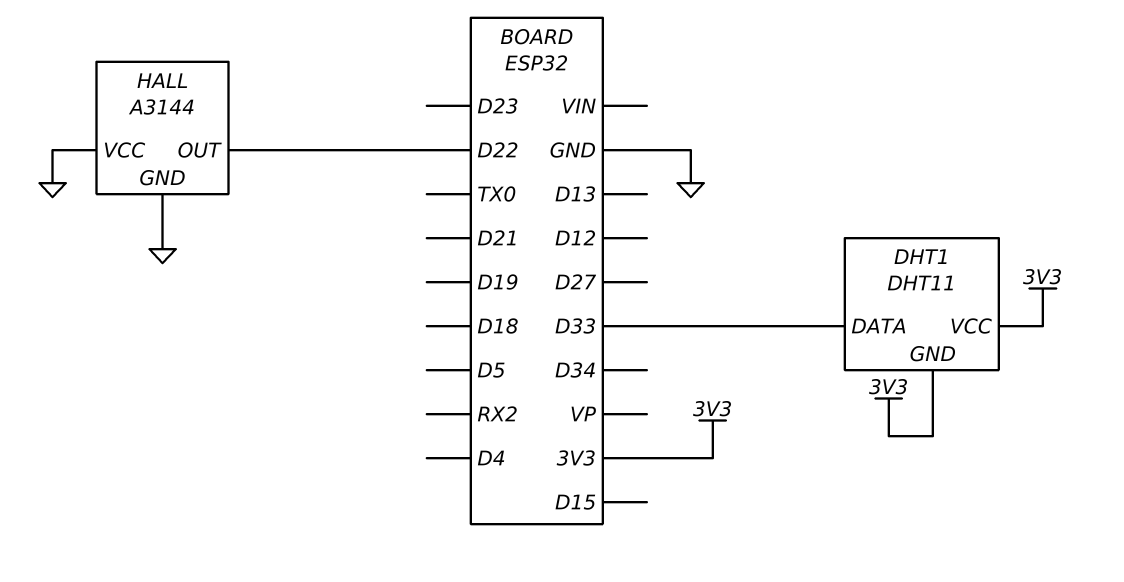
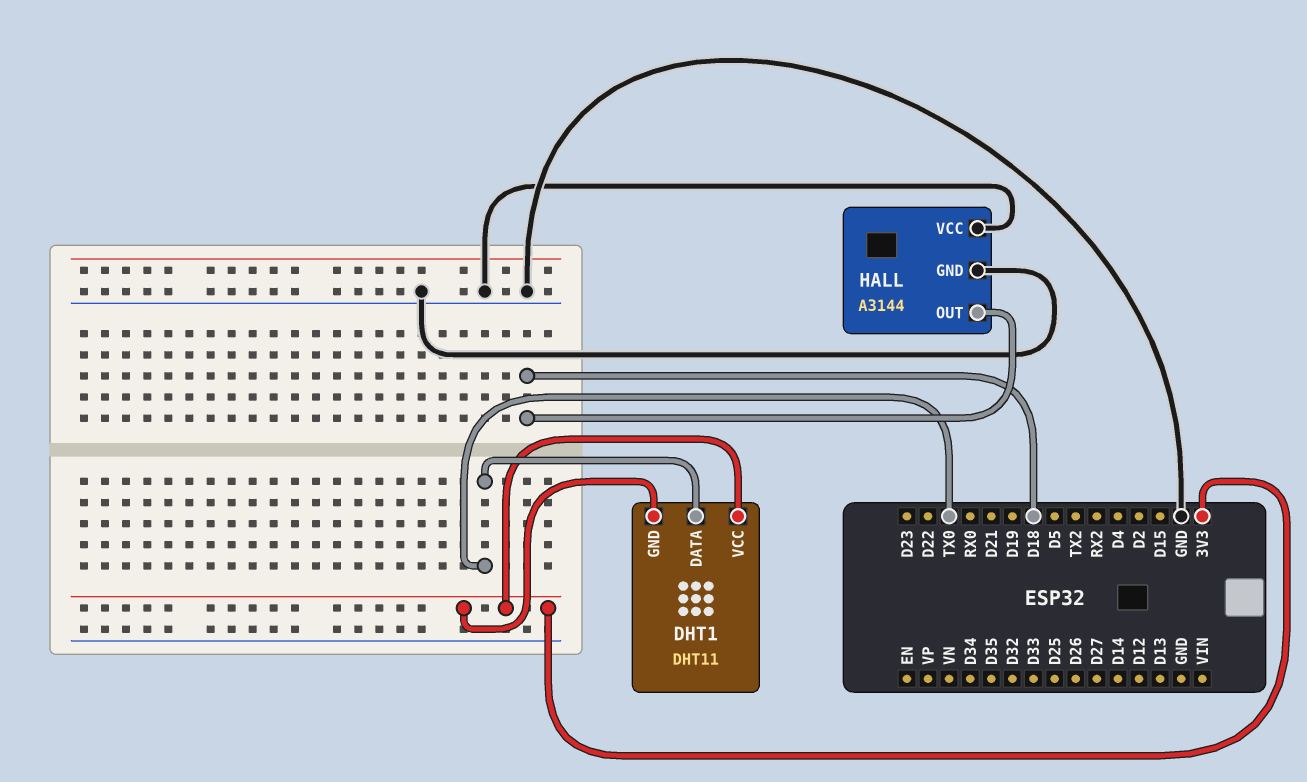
DHT1 pin DATA: D33 -> TX0
HALL pin OUT: D22 -> D18

